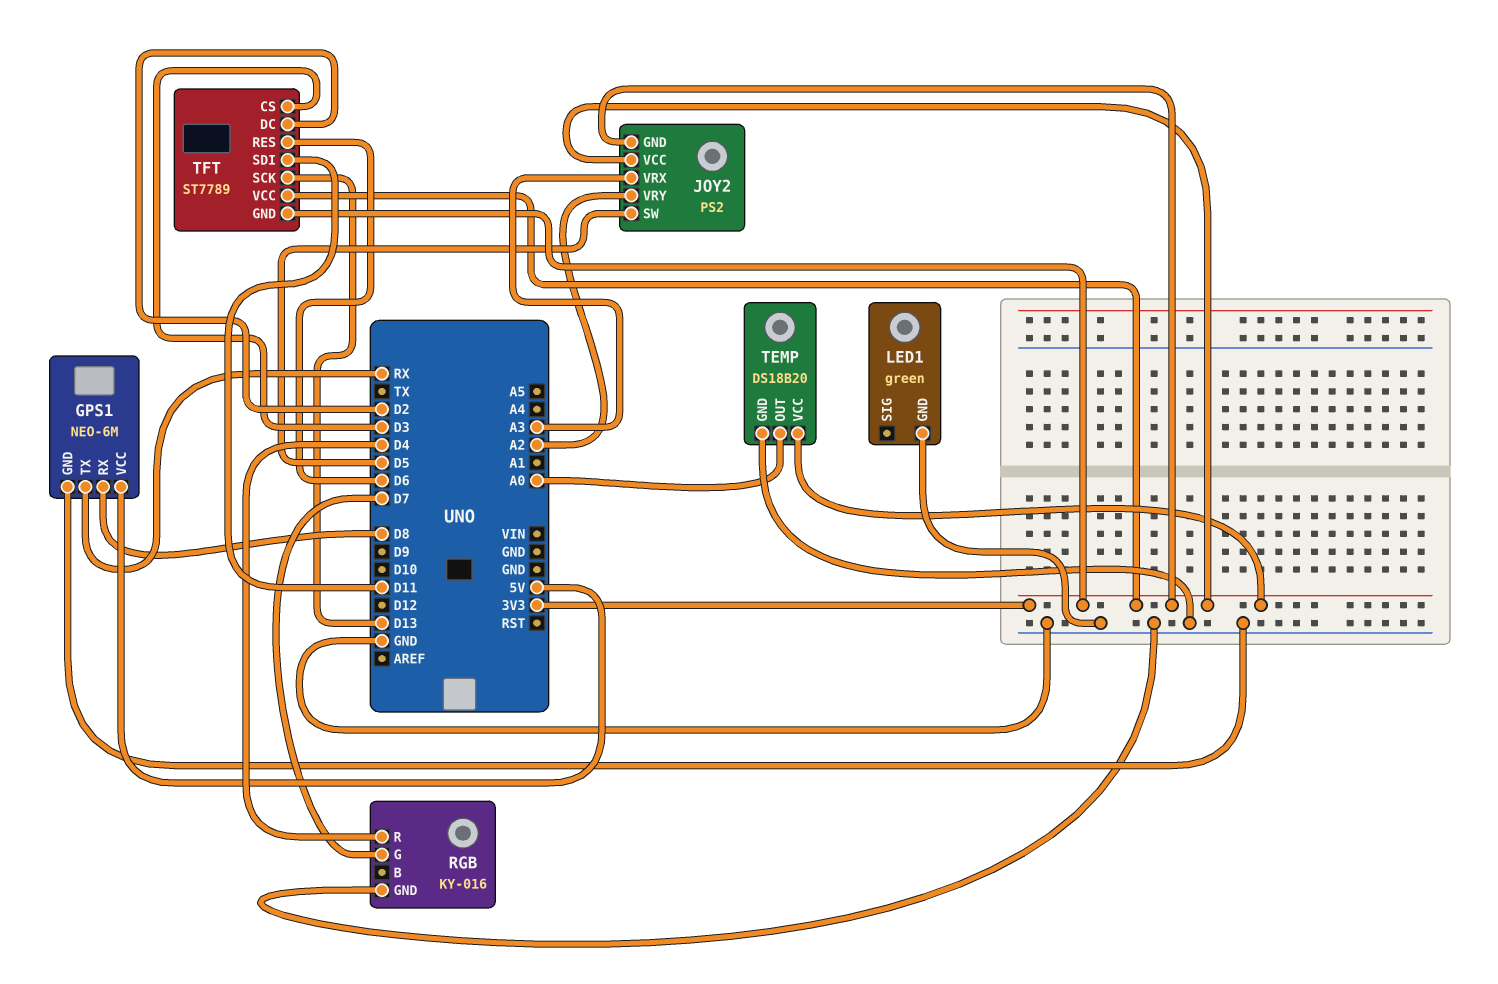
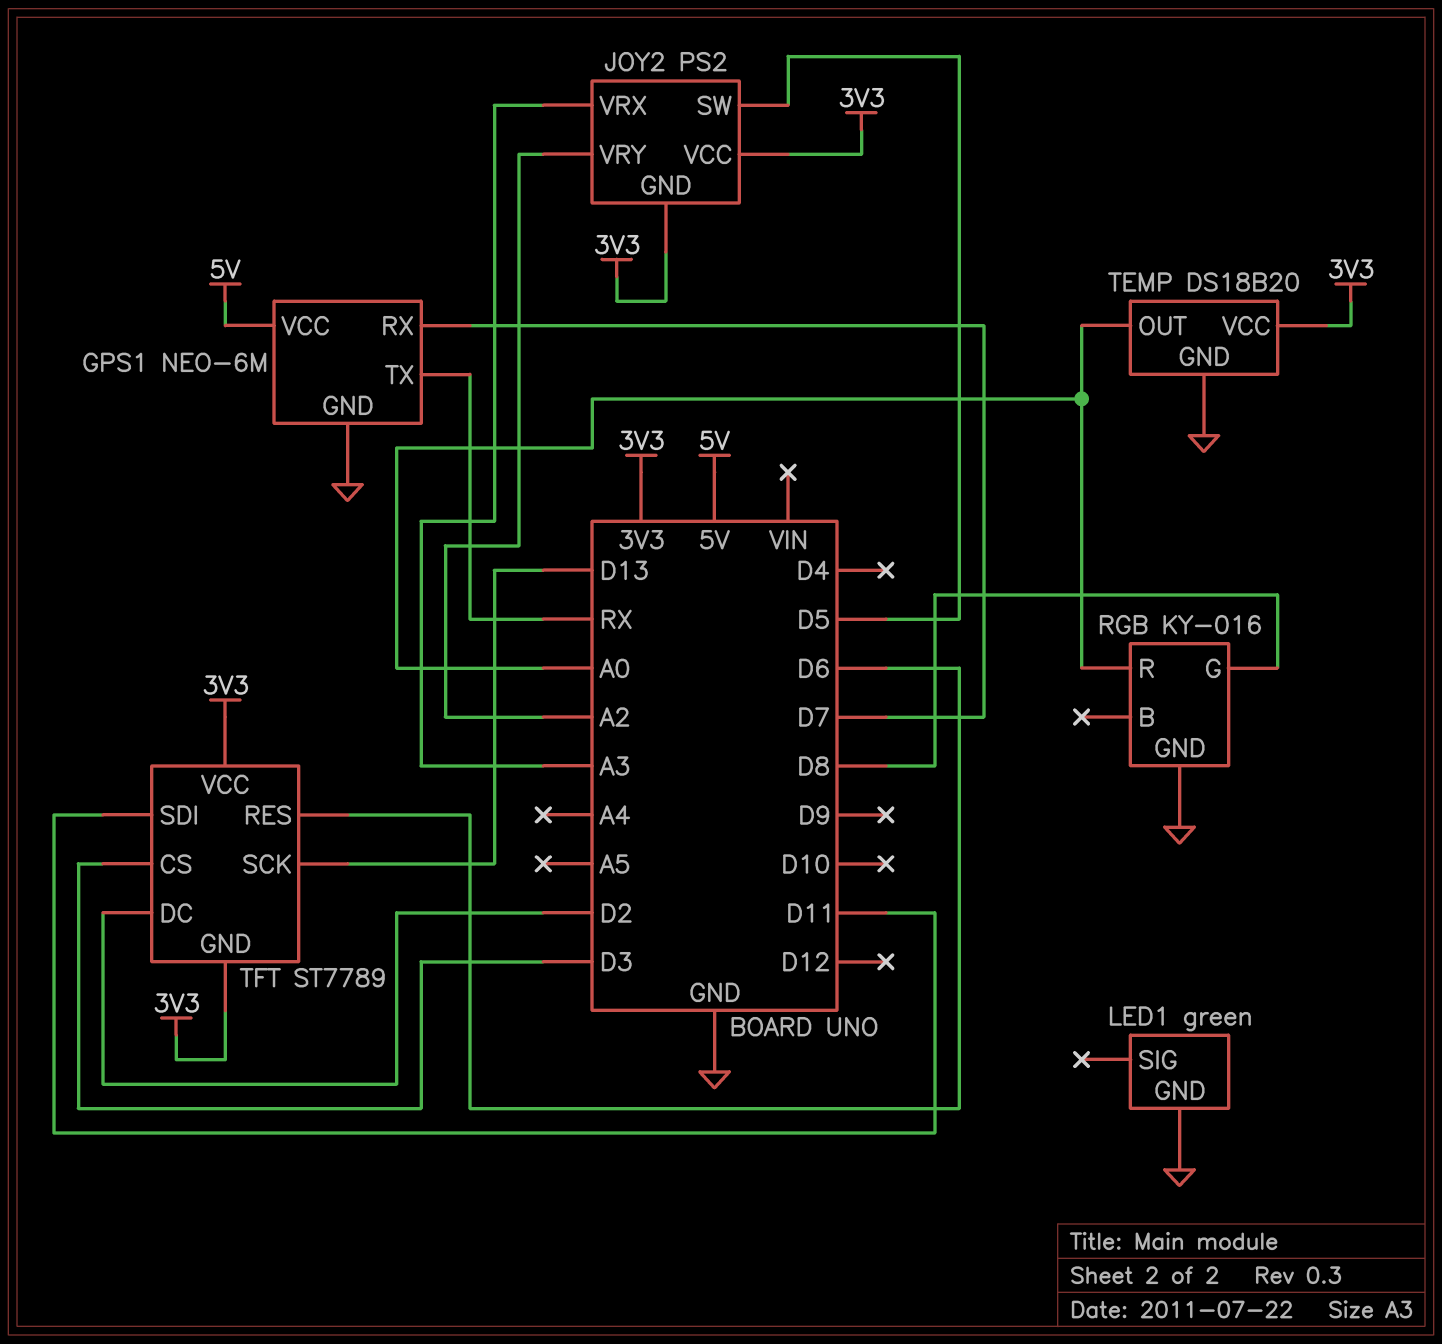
GPS1 pin RX: D8 -> D7
RGB pin G: D7 -> D8
RGB pin R: D4 -> A0

